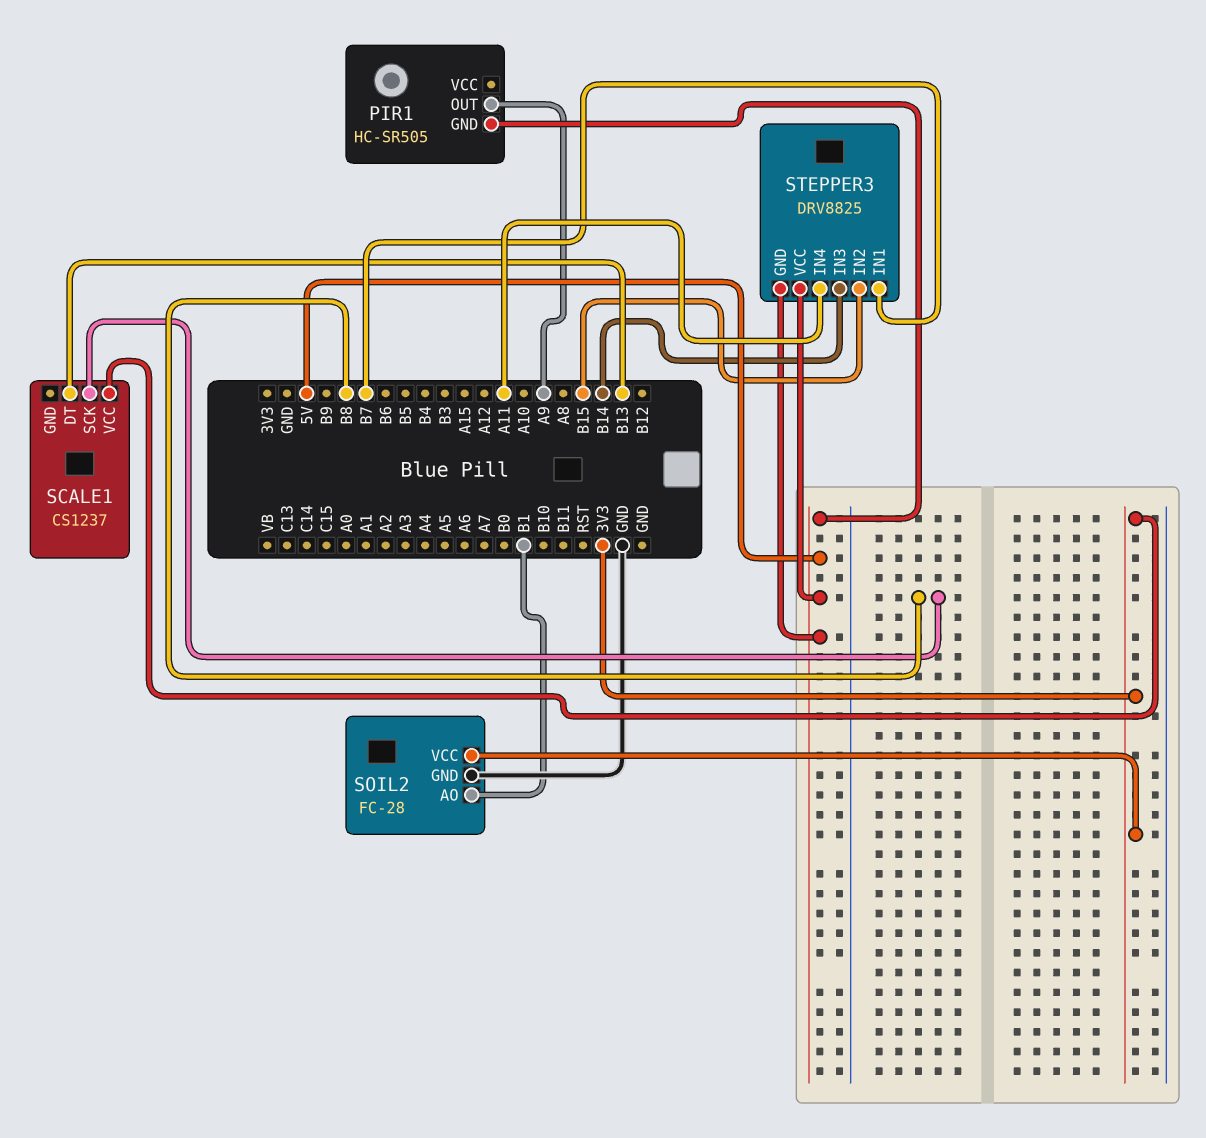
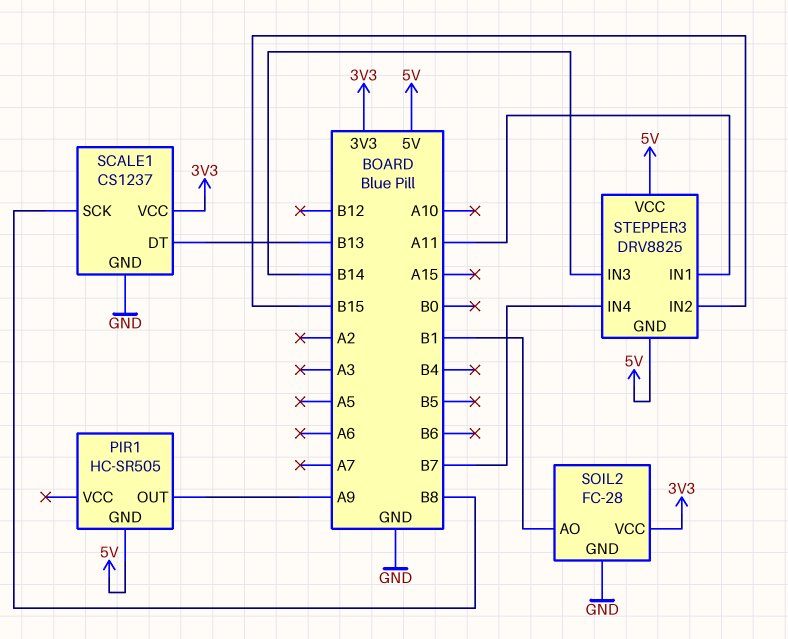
SCALE1 pin GND: none -> GND
STEPPER3 pin IN1: B7 -> A11
STEPPER3 pin IN4: A11 -> B7

